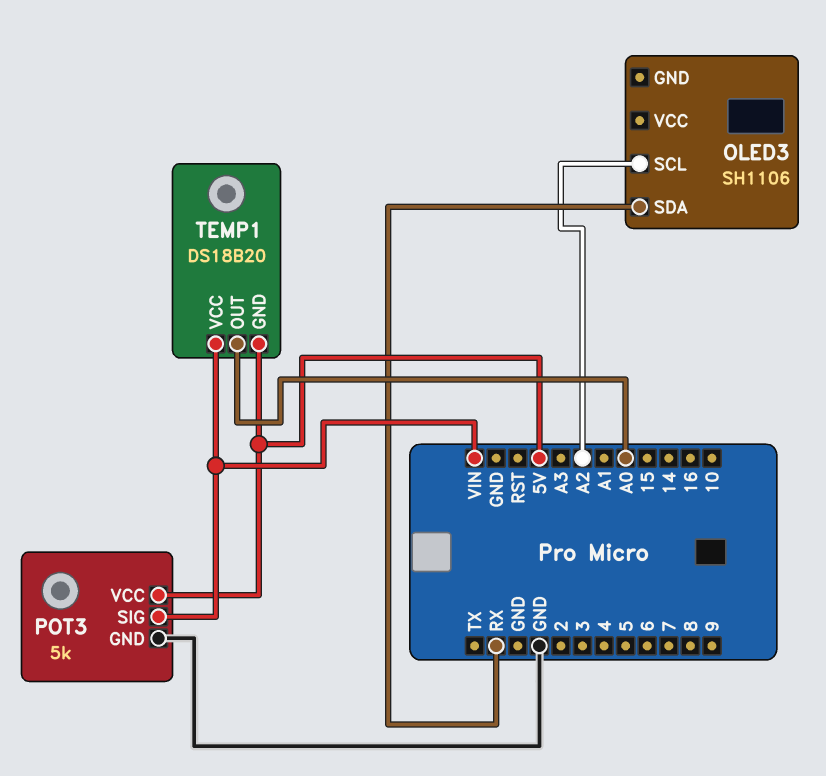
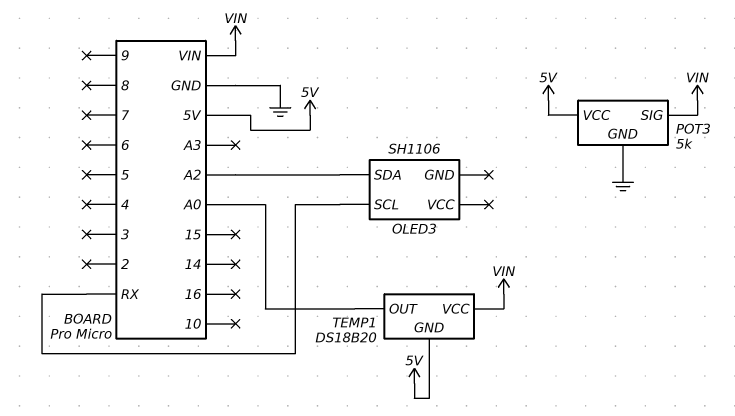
OLED3 pin SCL: A2 -> RX
OLED3 pin SDA: RX -> A2

